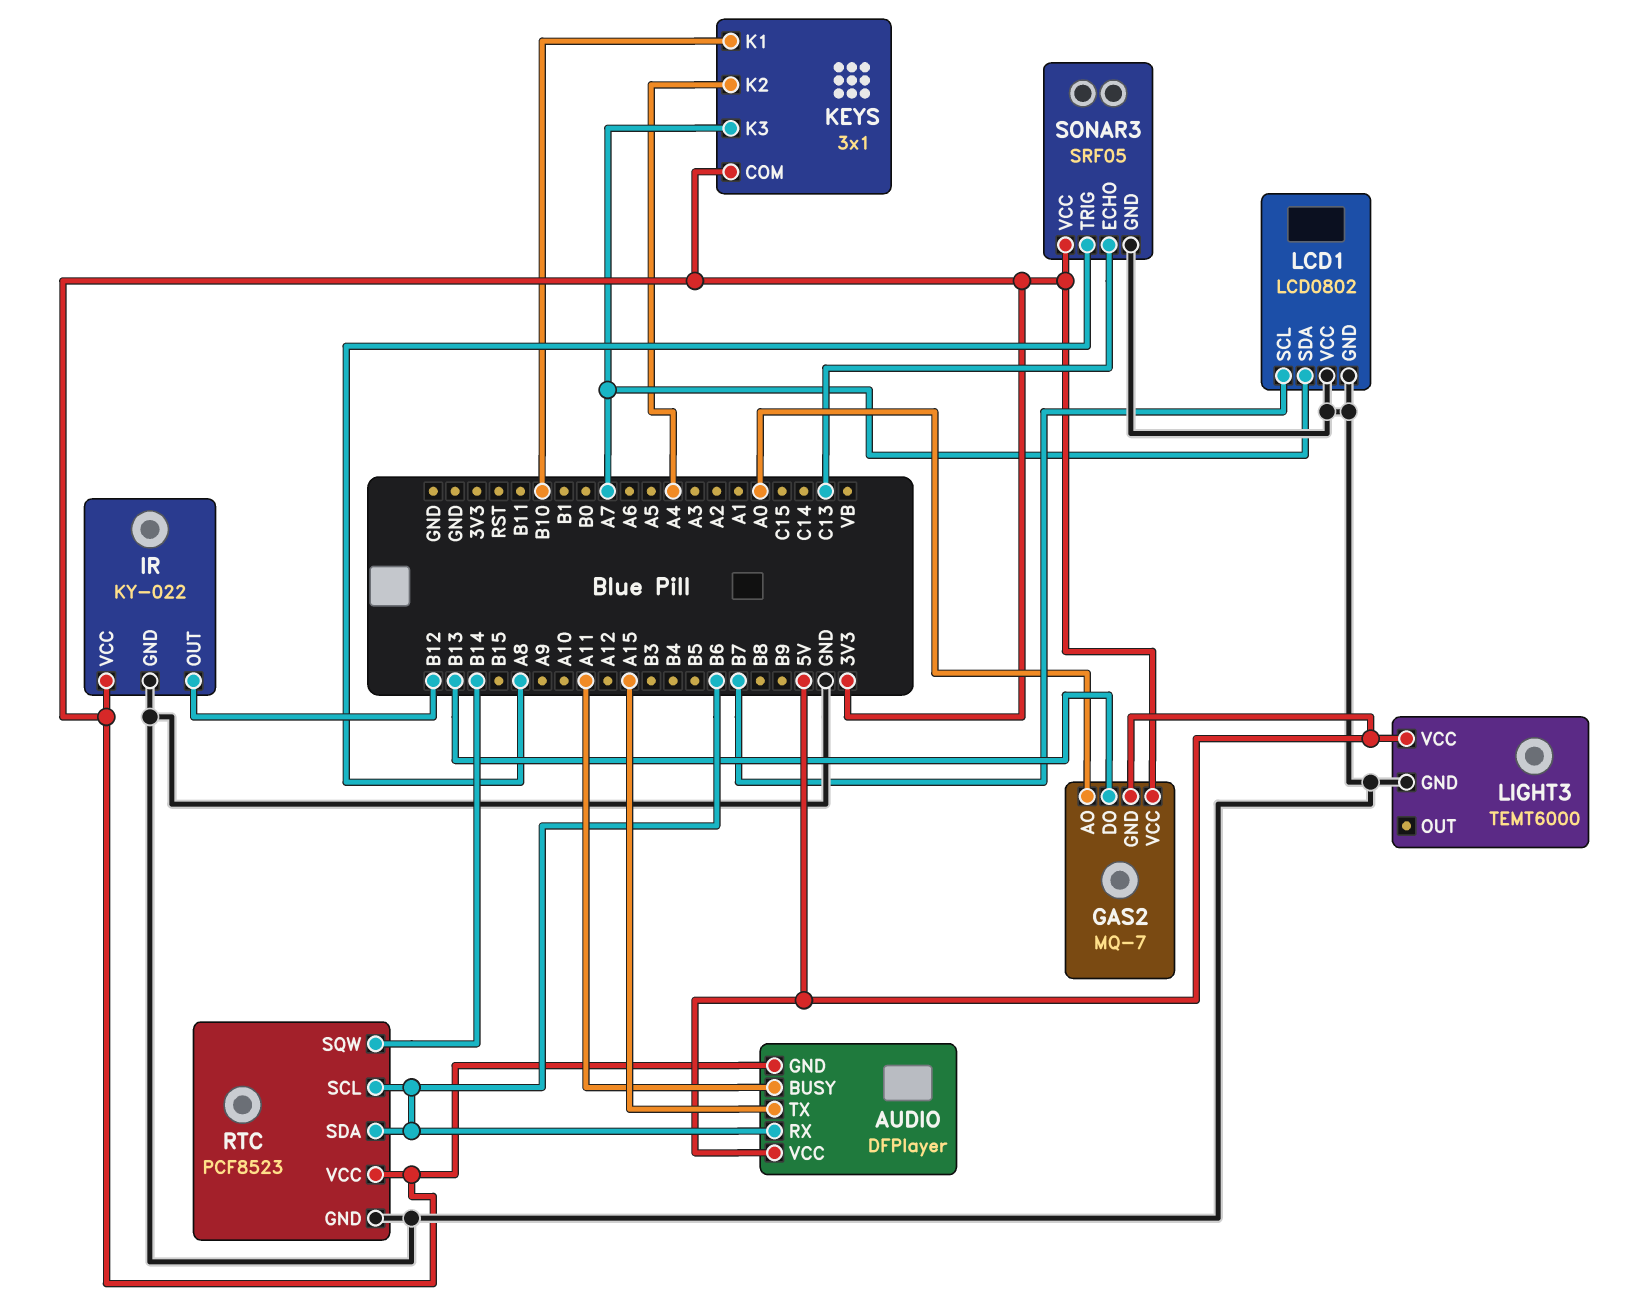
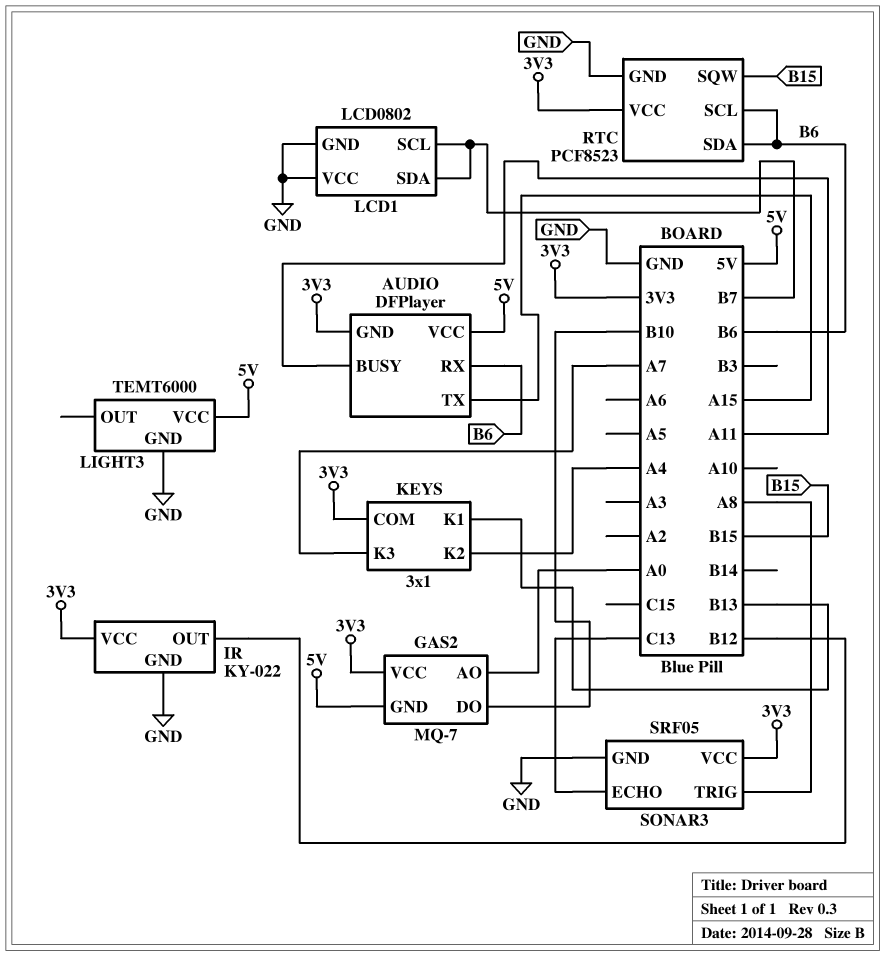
GAS2 pin DO: B13 -> B10
KEYS pin K1: B10 -> B13
LCD1 pin SDA: A7 -> B7
RTC pin SQW: B14 -> B15

